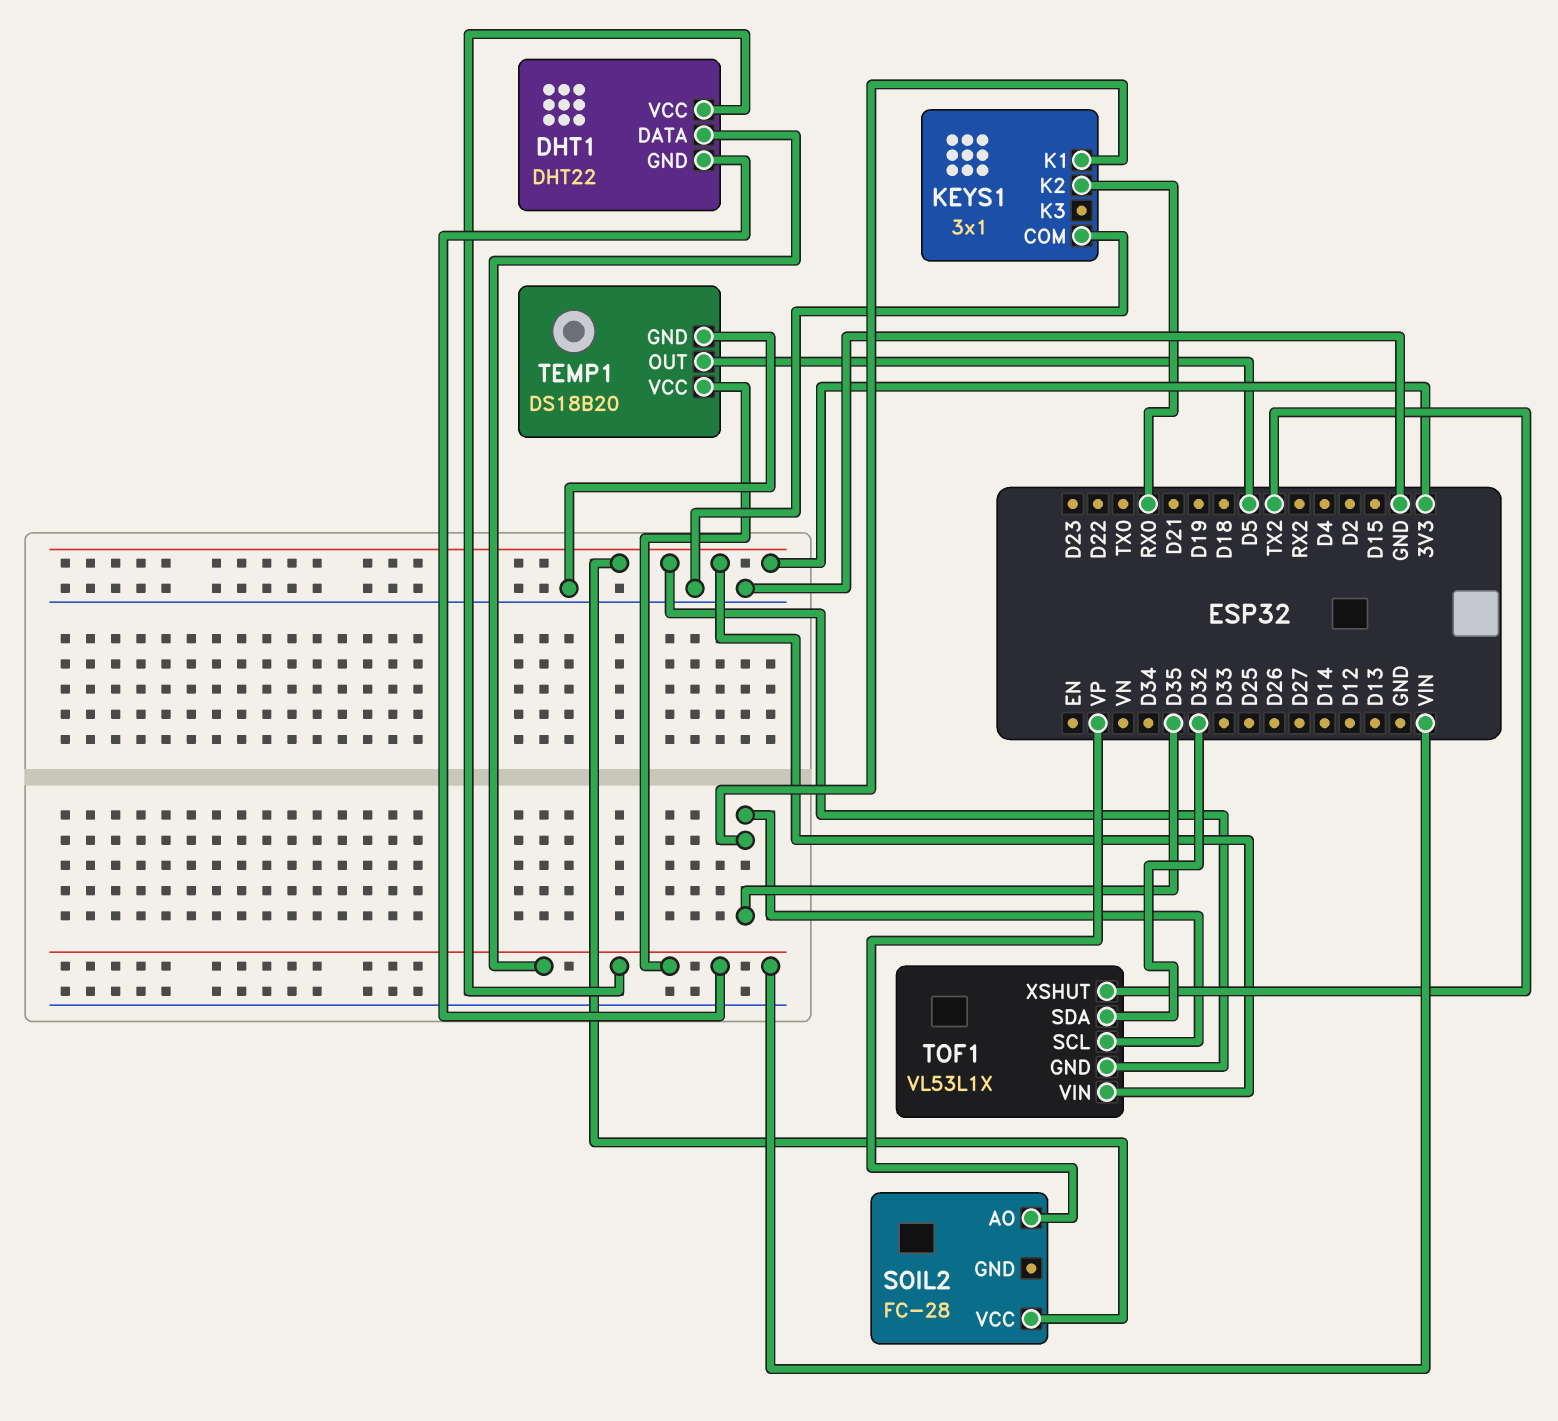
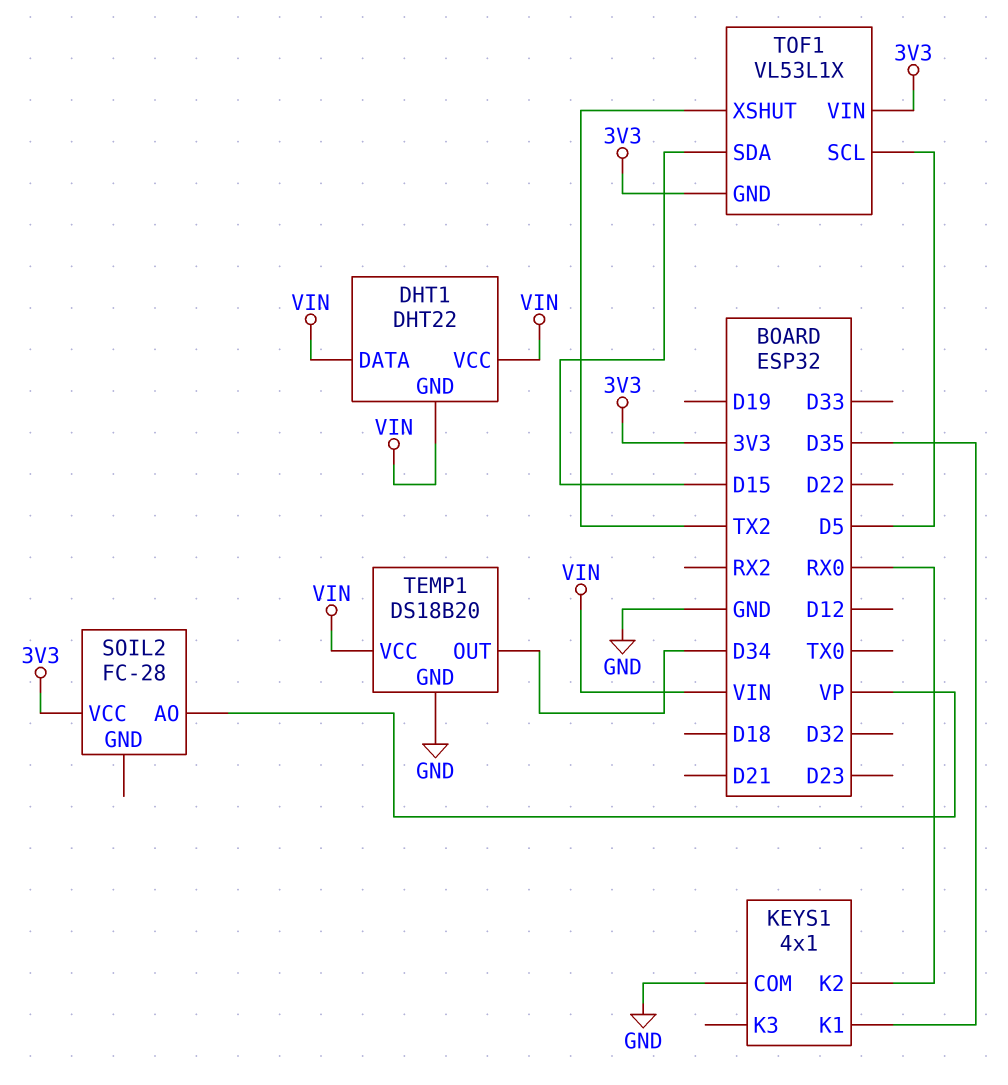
KEYS1: 3x1 -> 4x1
TEMP1 pin OUT: D5 -> D34
TOF1 pin SCL: D35 -> D5
TOF1 pin SDA: D32 -> D15

